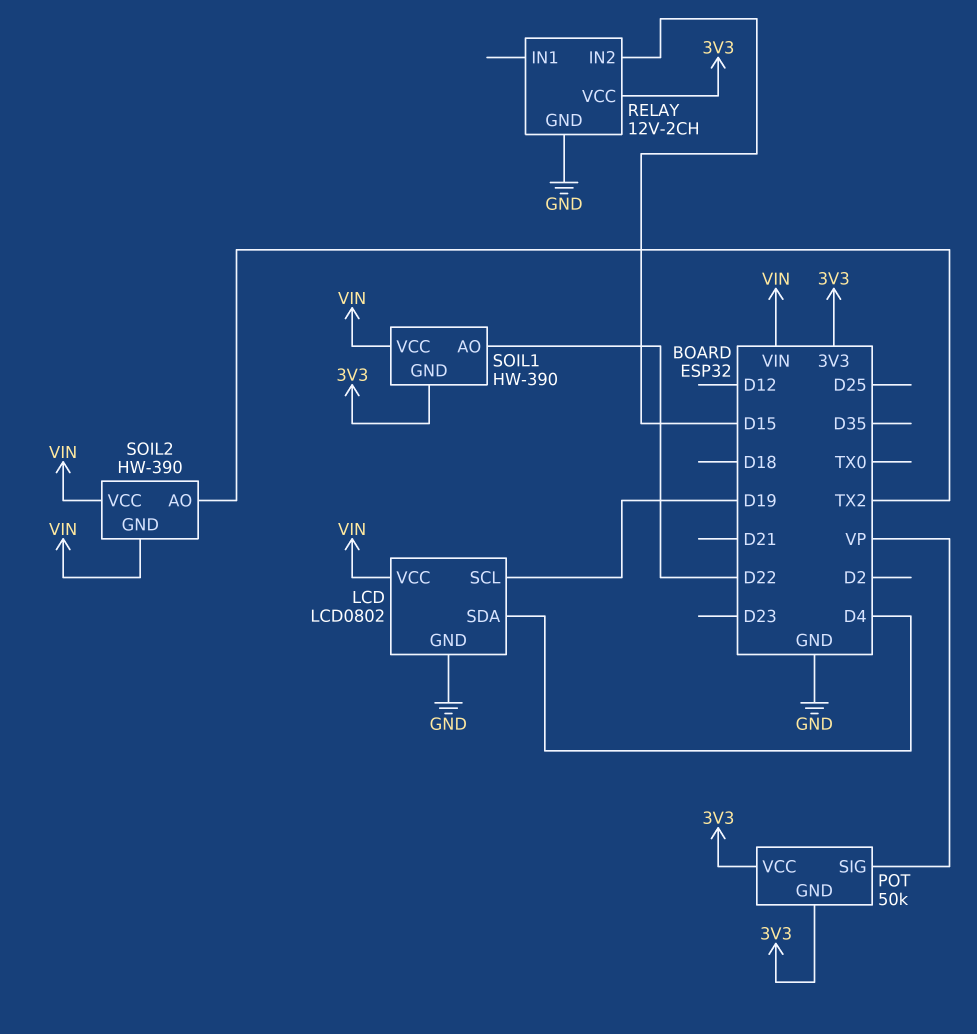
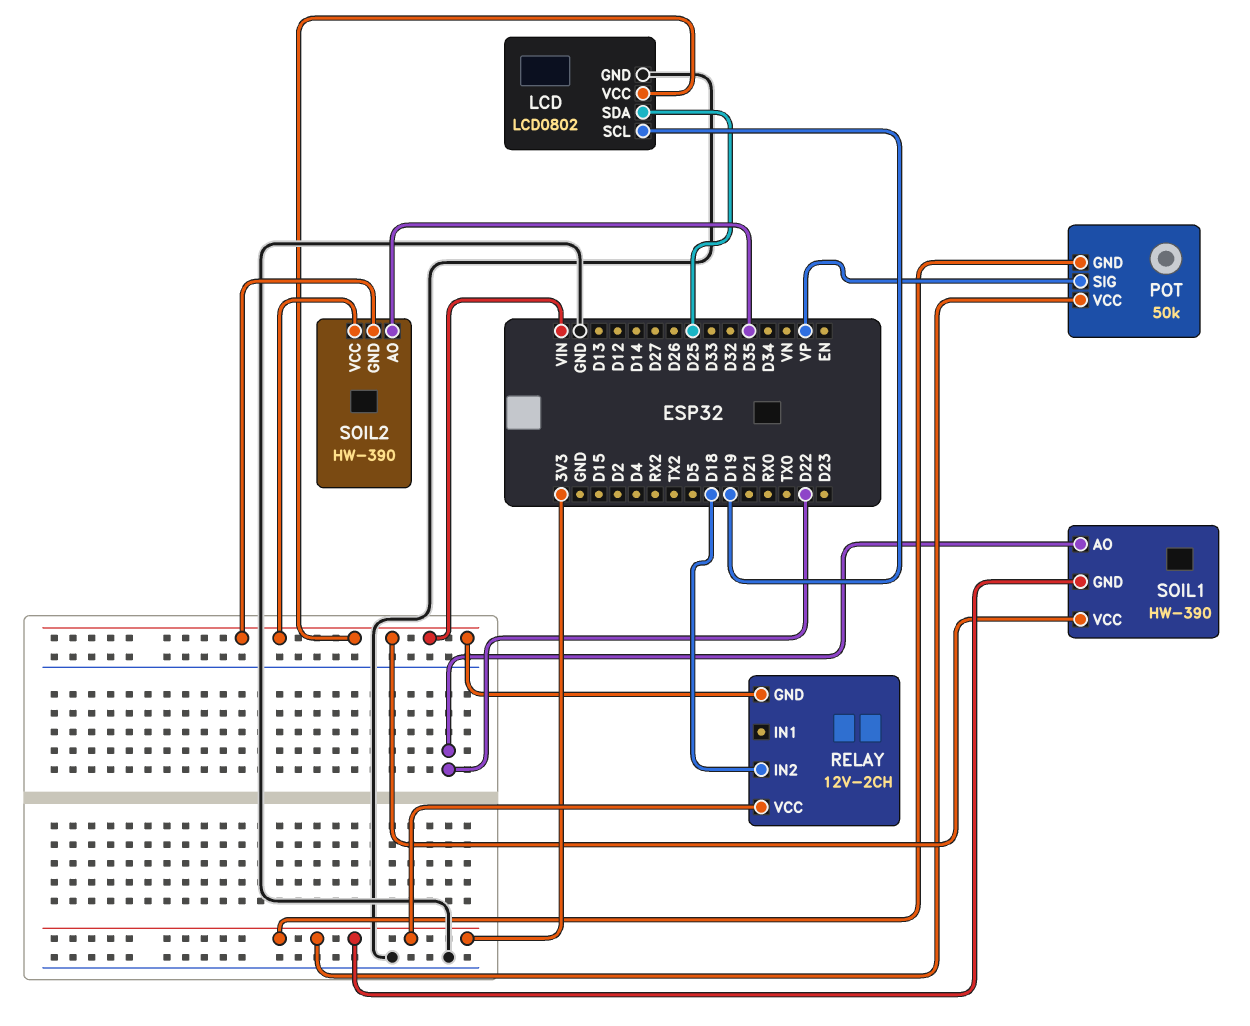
LCD pin SDA: D4 -> D25
RELAY pin GND: GND -> VIN
RELAY pin IN2: D15 -> D18
SOIL2 pin AO: TX2 -> D35

